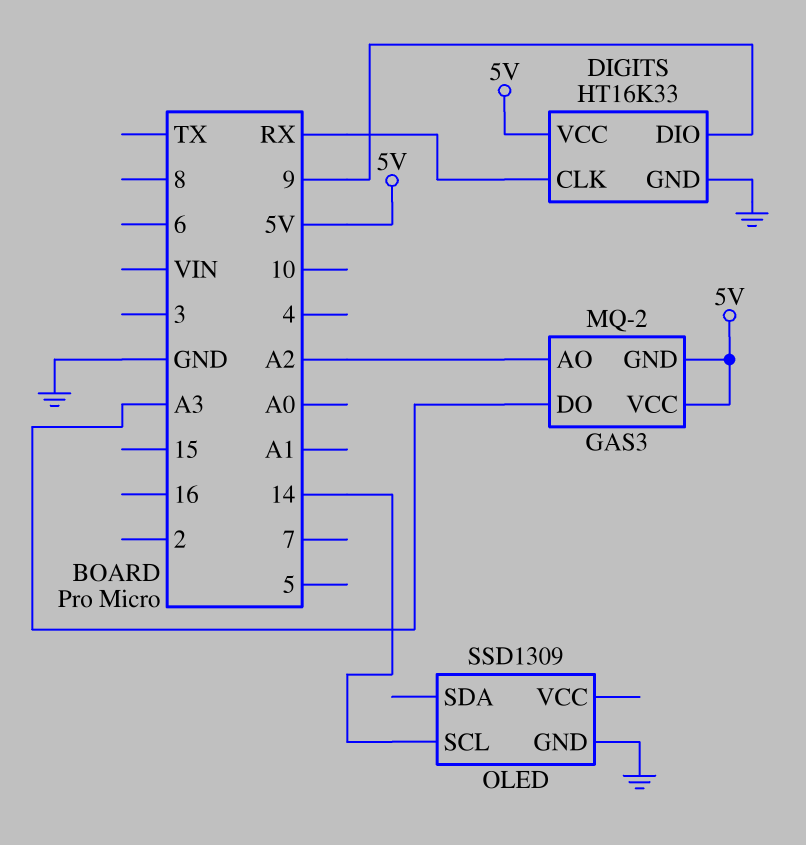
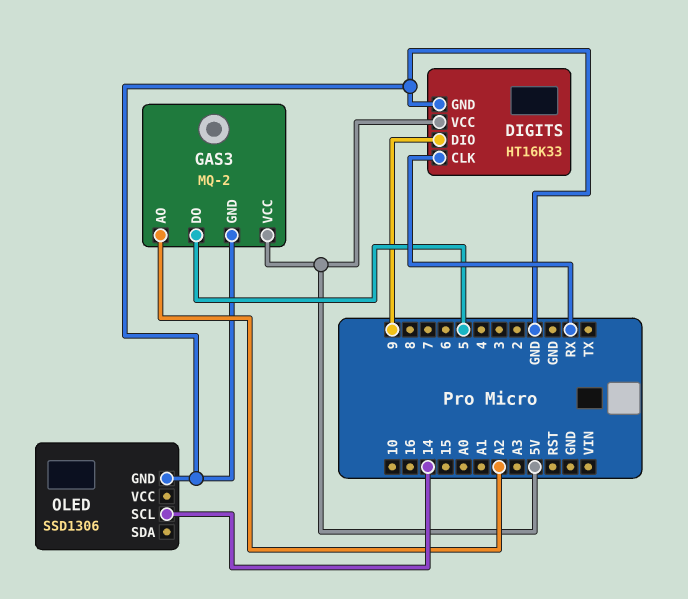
GAS3 pin DO: A3 -> 5
GAS3 pin GND: 5V -> GND
OLED: SSD1309 -> SSD1306

